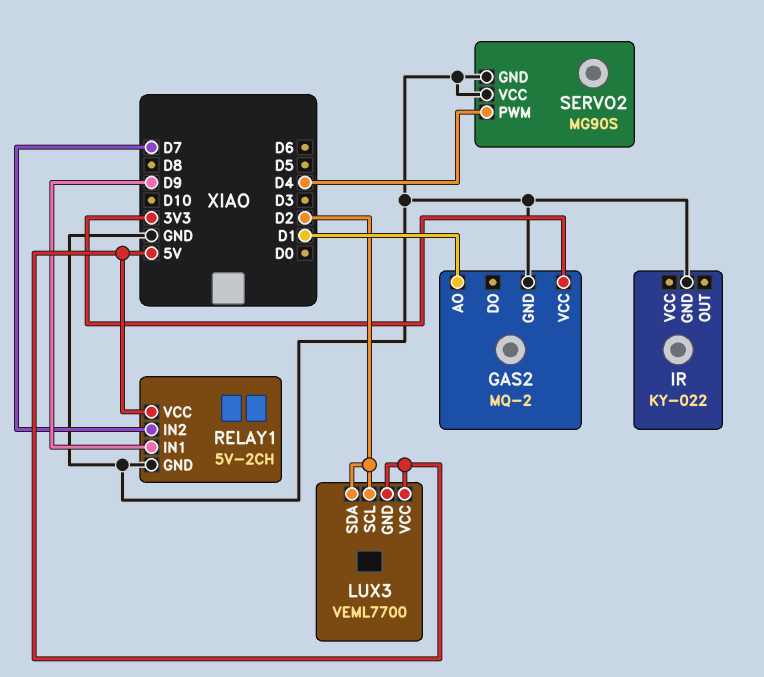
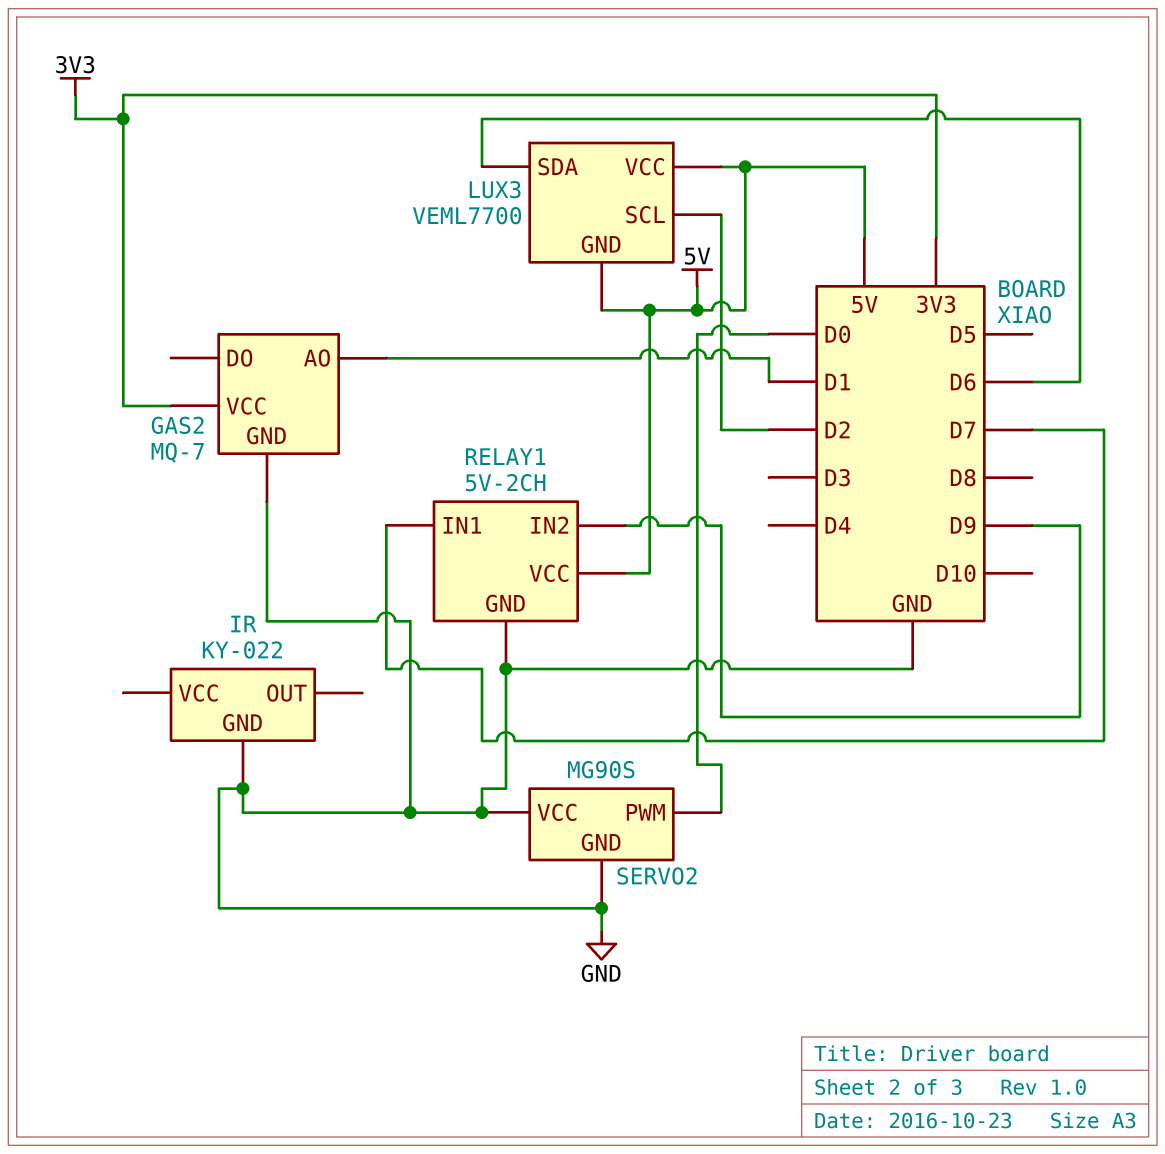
GAS2: MQ-2 -> MQ-7
LUX3 pin SDA: D2 -> D6
RELAY1 pin IN1: D9 -> D7
RELAY1 pin IN2: D7 -> D9
SERVO2 pin PWM: D4 -> D0

